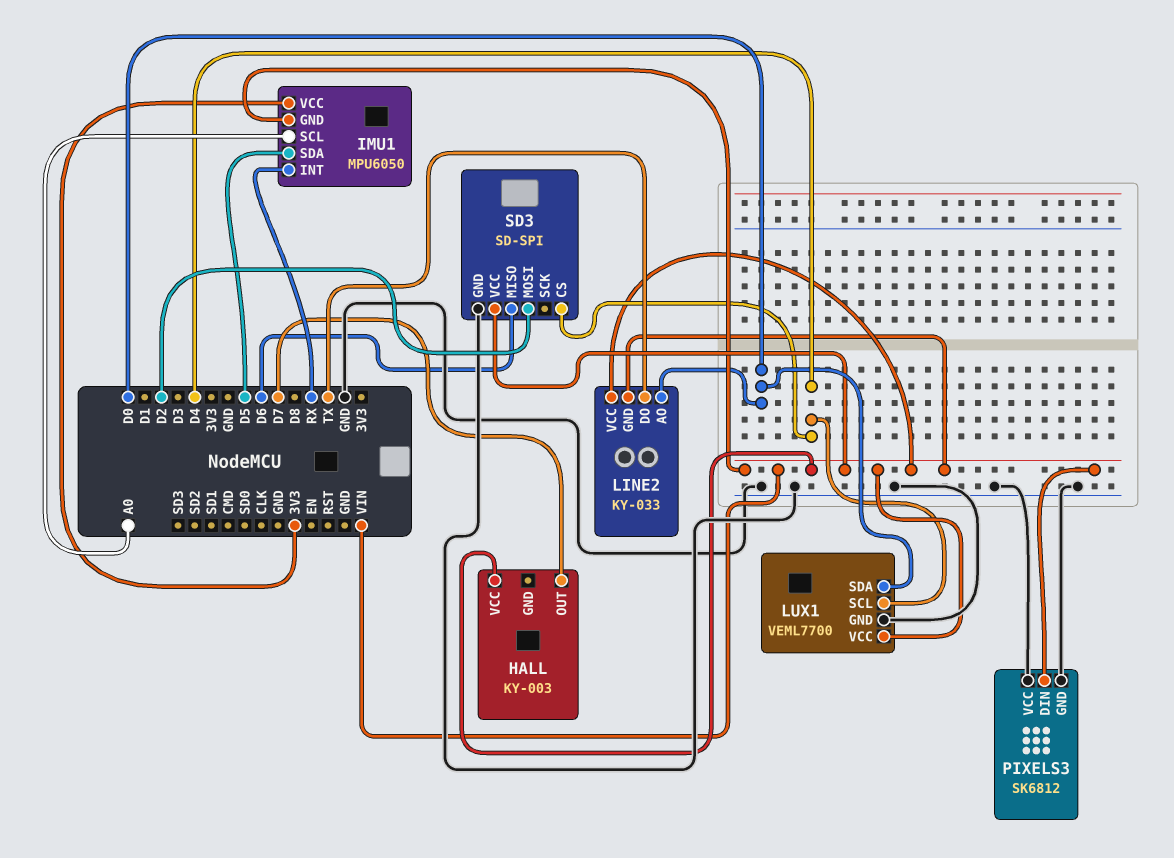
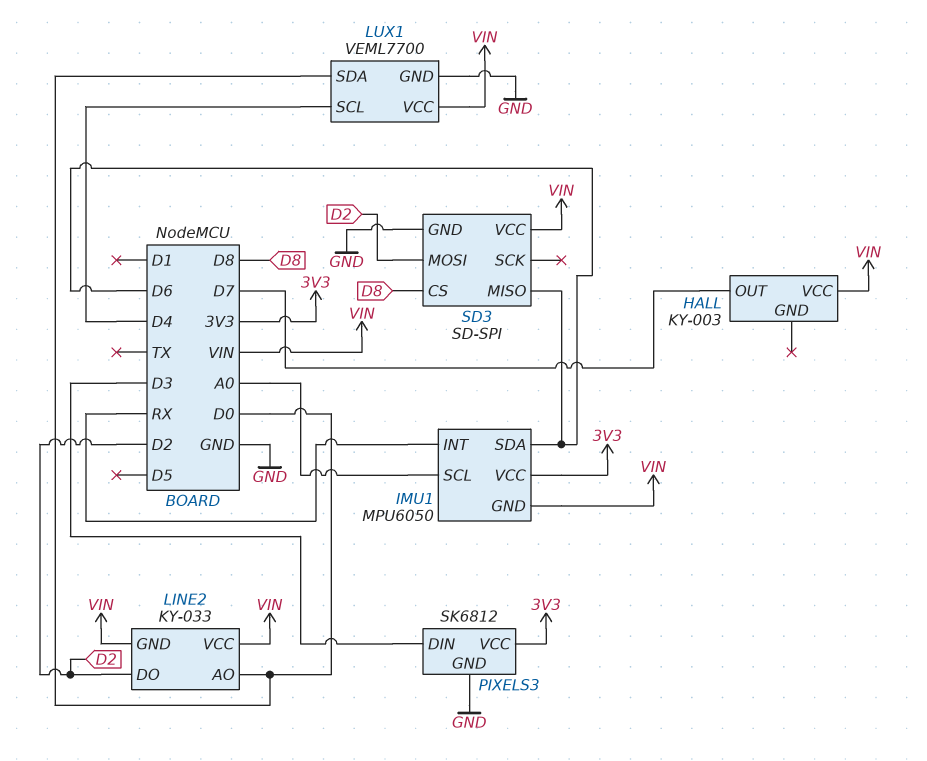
IMU1 pin SDA: D5 -> D6
LINE2 pin DO: TX -> D2
PIXELS3 pin DIN: VIN -> D3
PIXELS3 pin VCC: GND -> 3V3
SD3 pin CS: D4 -> D8

